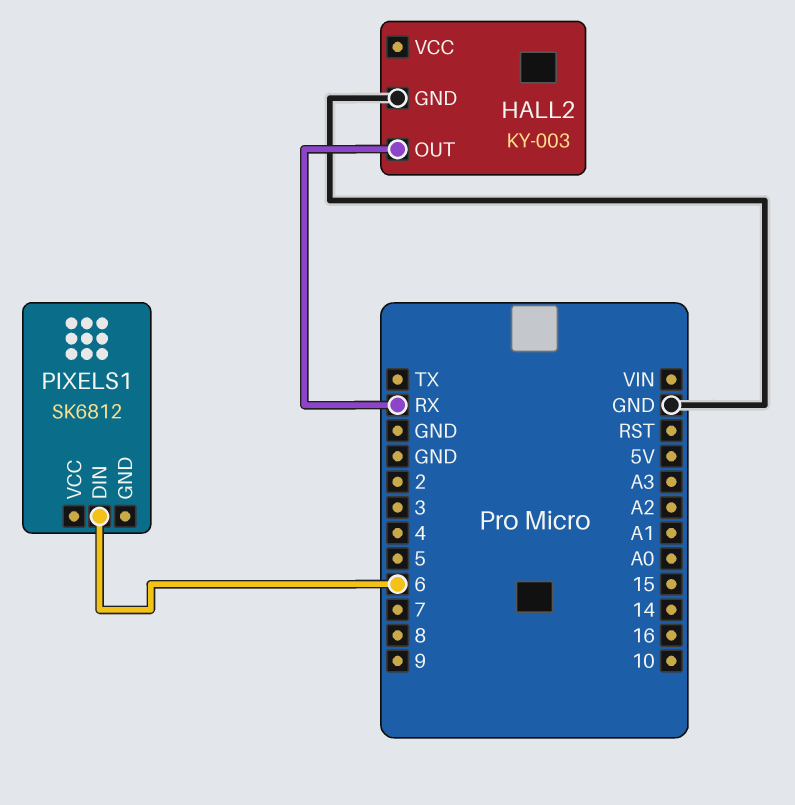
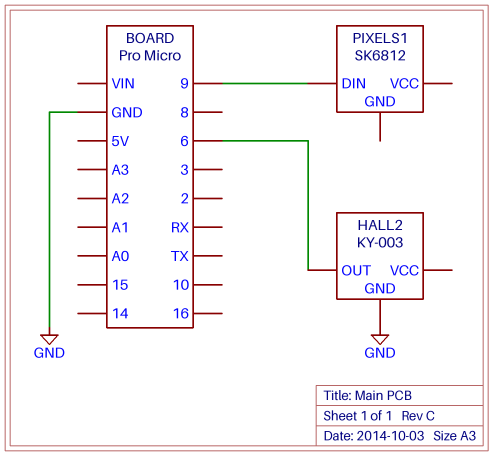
HALL2 pin OUT: RX -> 6
PIXELS1 pin DIN: 6 -> 9

